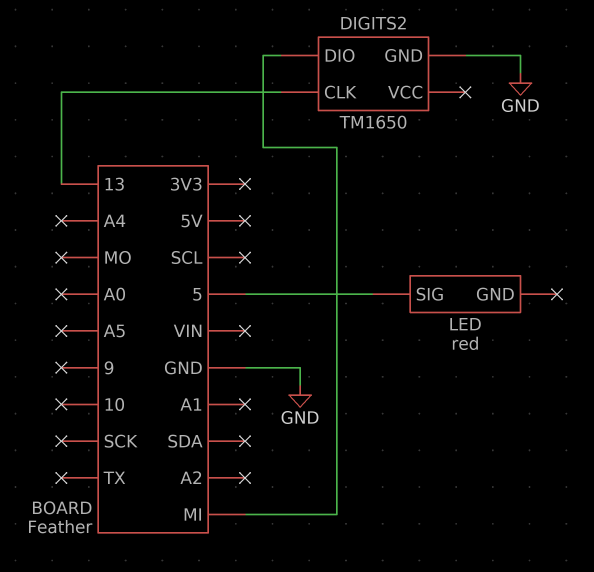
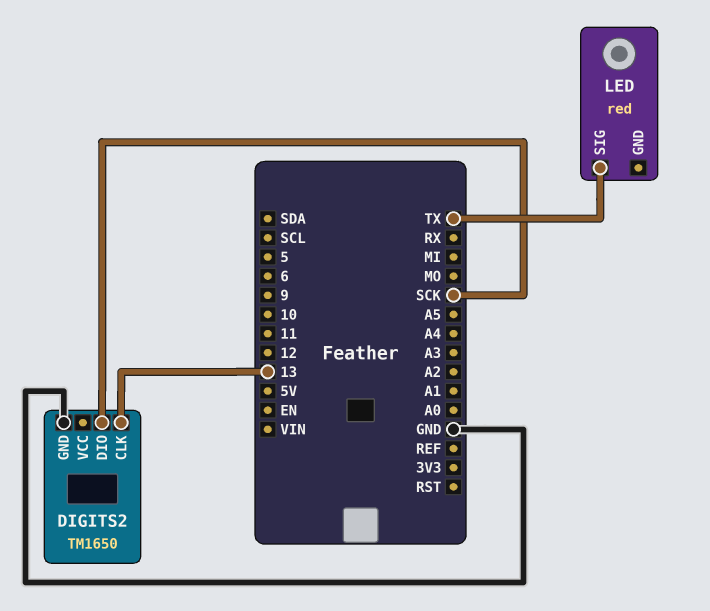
DIGITS2 pin DIO: MI -> SCK
LED pin SIG: 5 -> TX

